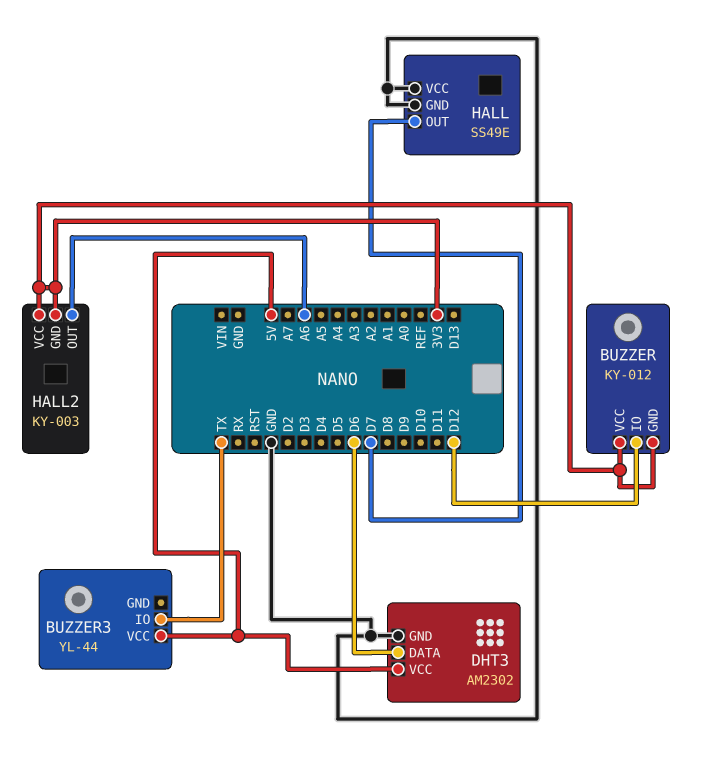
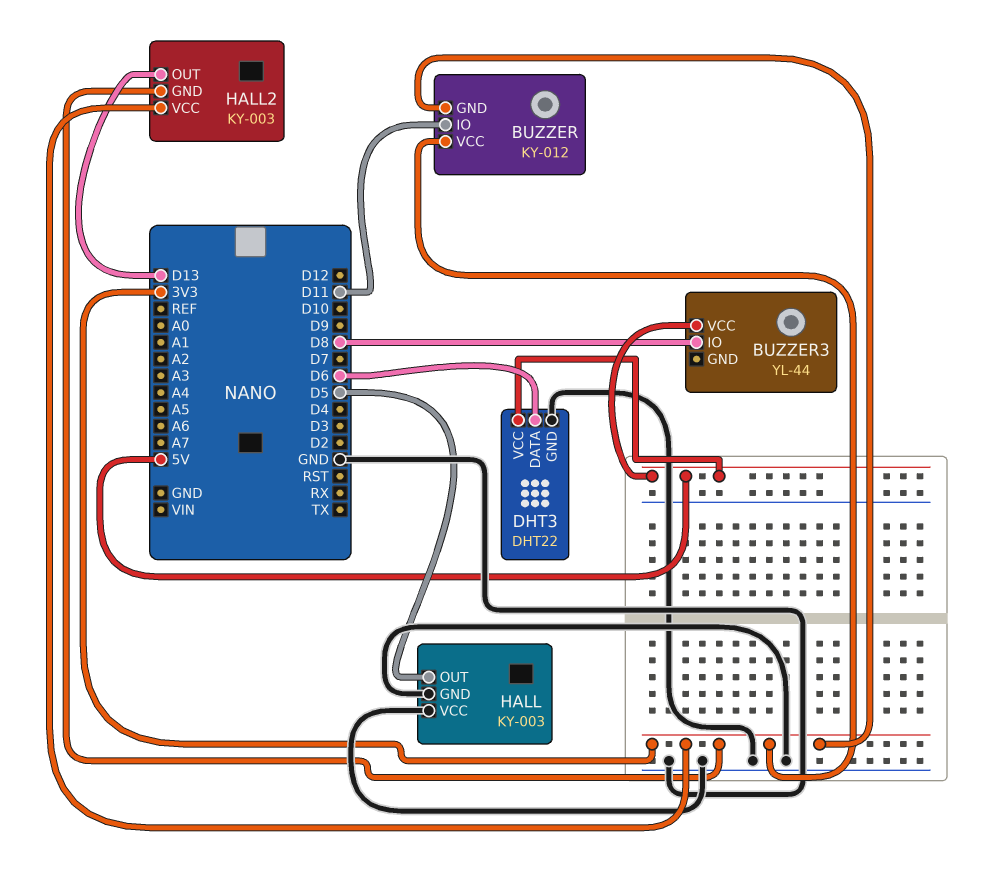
BUZZER pin IO: D12 -> D11
BUZZER3 pin IO: TX -> D8
DHT3: AM2302 -> DHT22
HALL: SS49E -> KY-003
HALL pin OUT: D7 -> D5
HALL2 pin OUT: A6 -> D13

